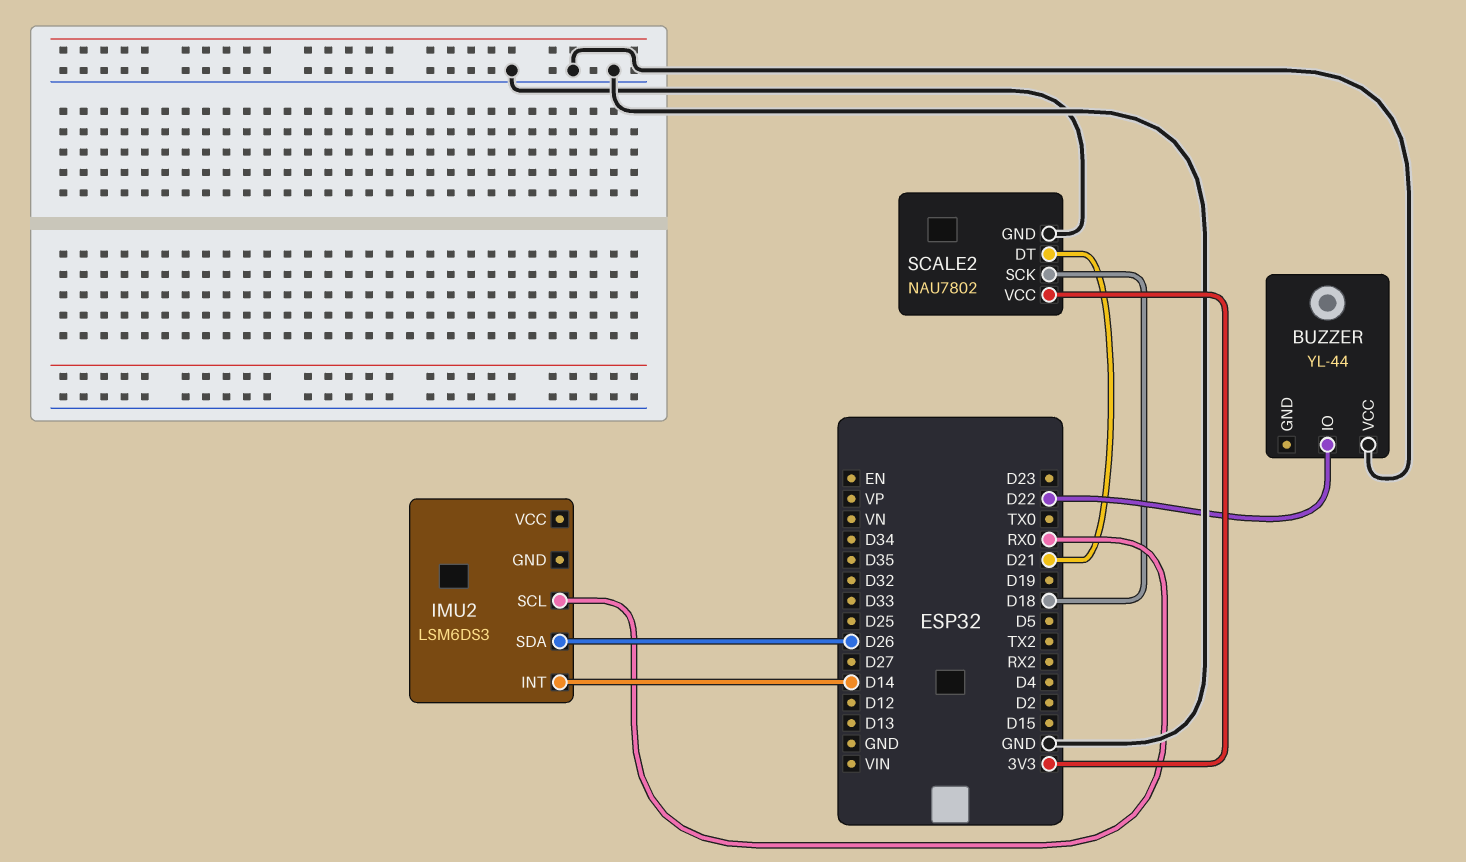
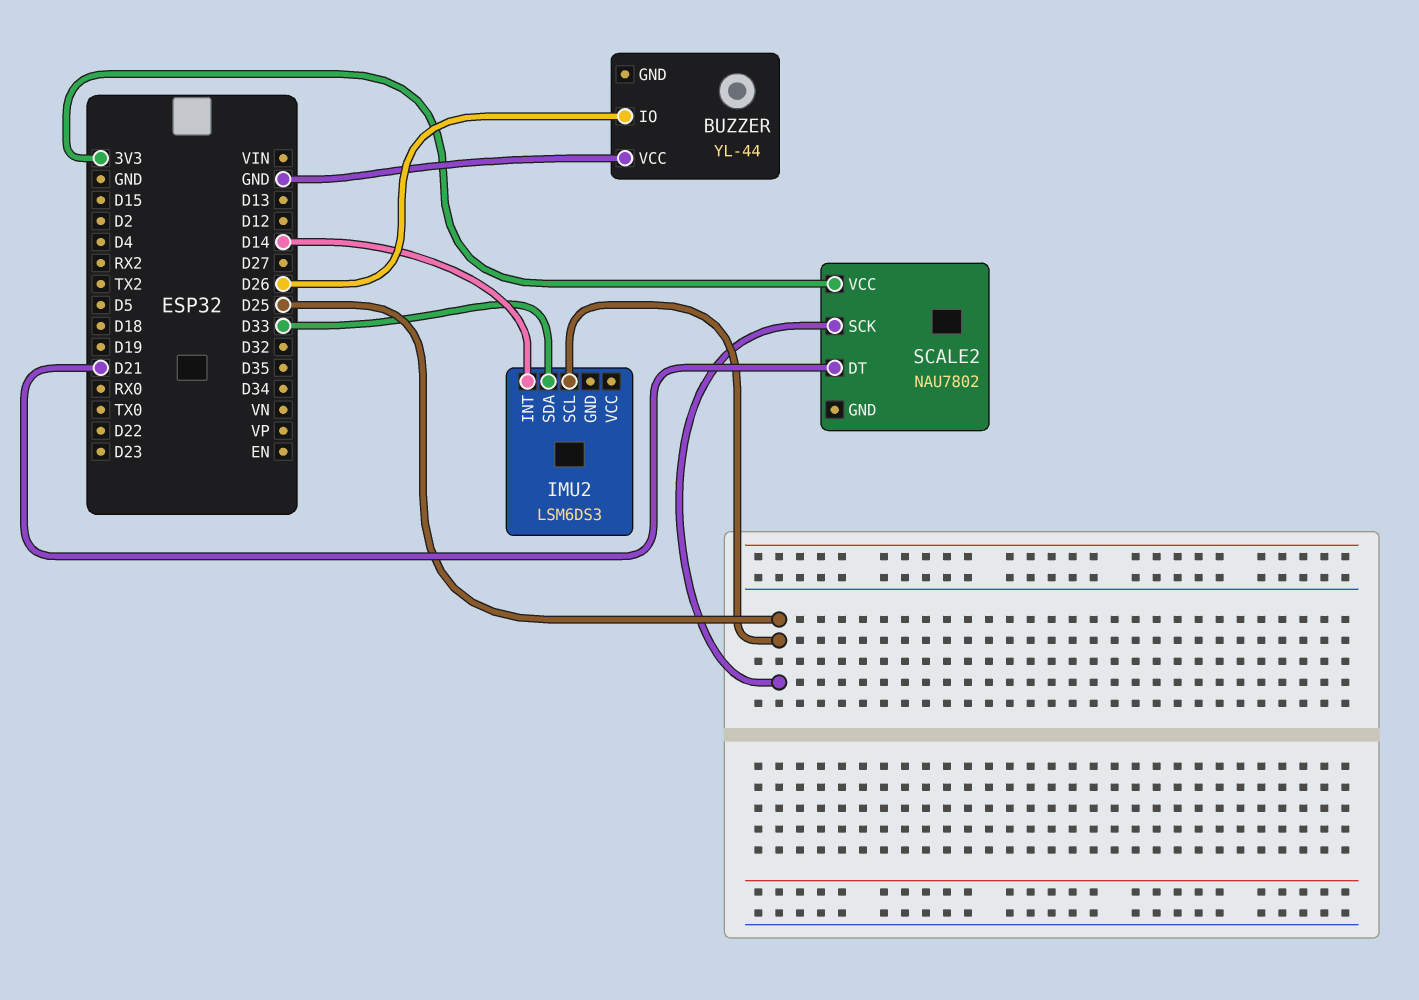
BUZZER pin IO: D22 -> D26
IMU2 pin SCL: RX0 -> D25
IMU2 pin SDA: D26 -> D33
SCALE2 pin GND: GND -> none
SCALE2 pin SCK: D18 -> D25

